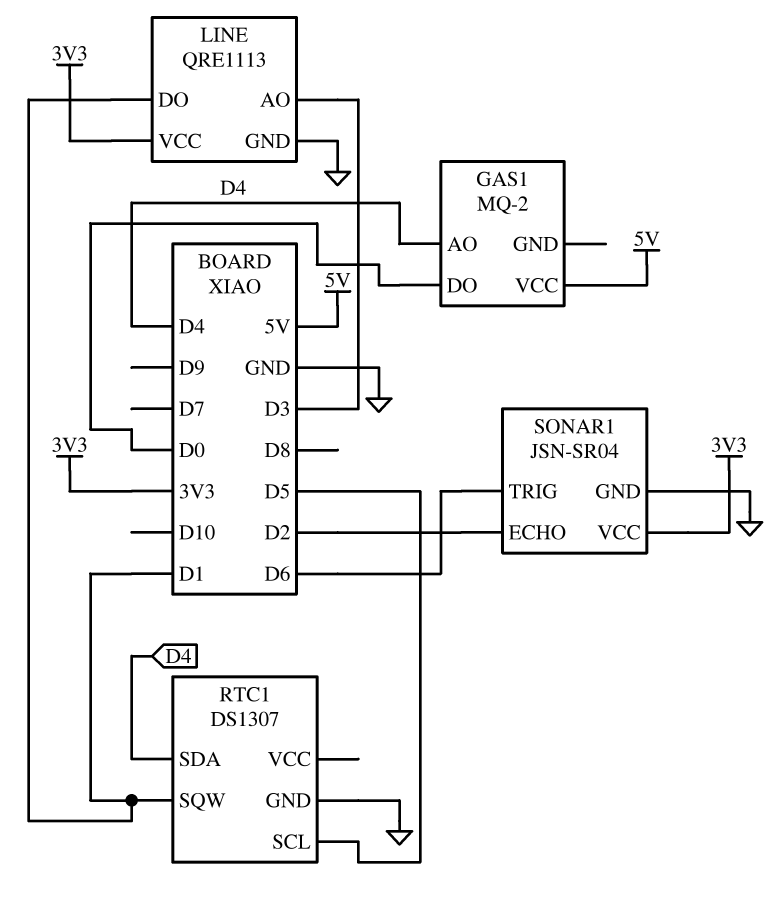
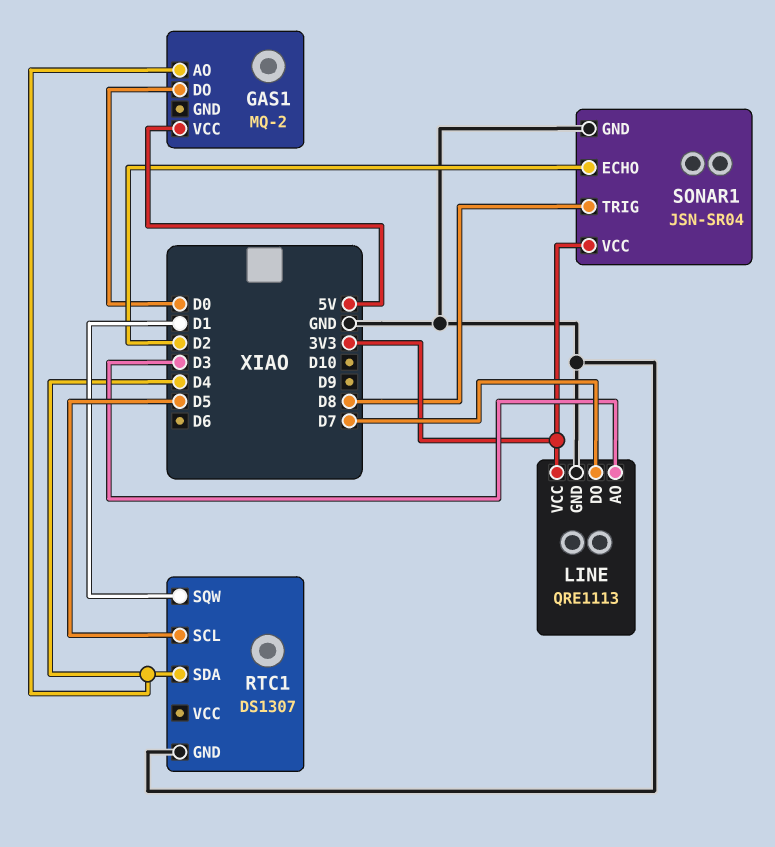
LINE pin DO: D1 -> D7
SONAR1 pin TRIG: D6 -> D8

